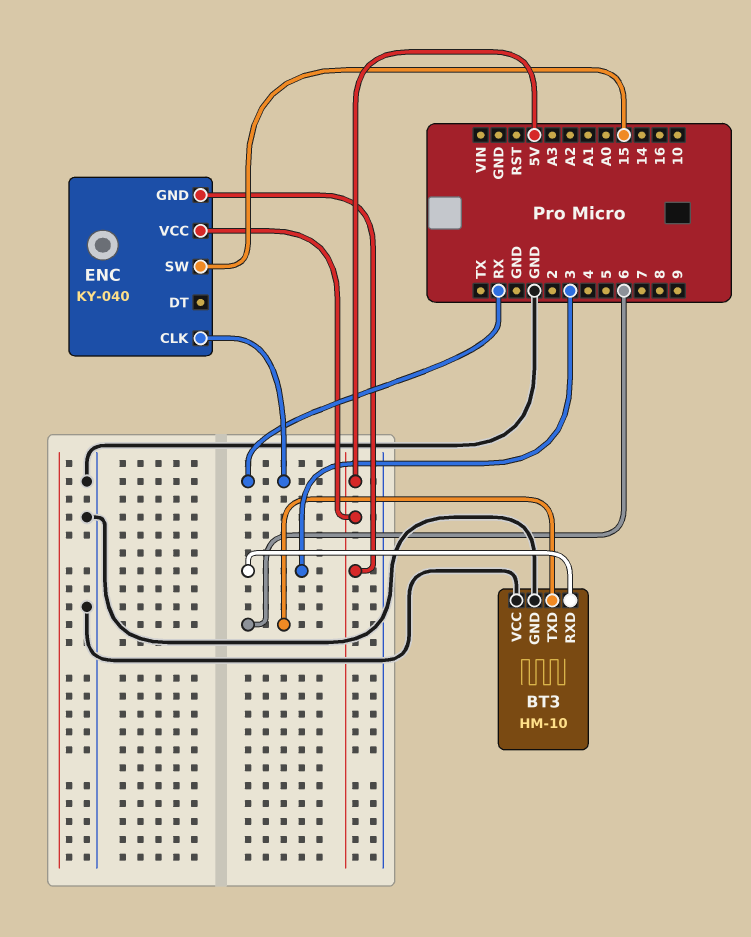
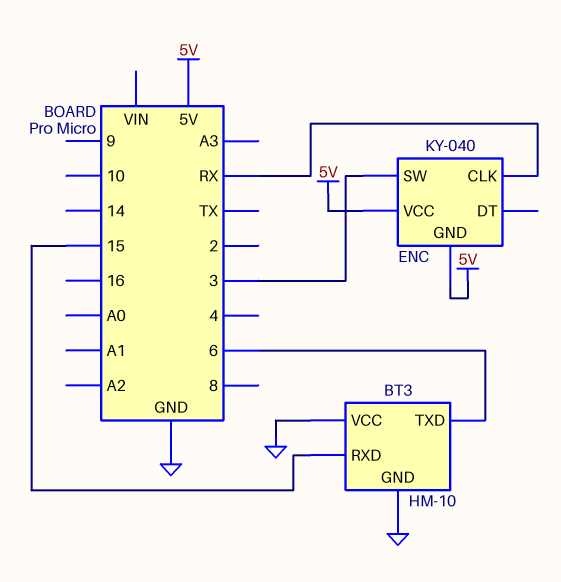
BT3 pin RXD: 3 -> 15
ENC pin SW: 15 -> 3

